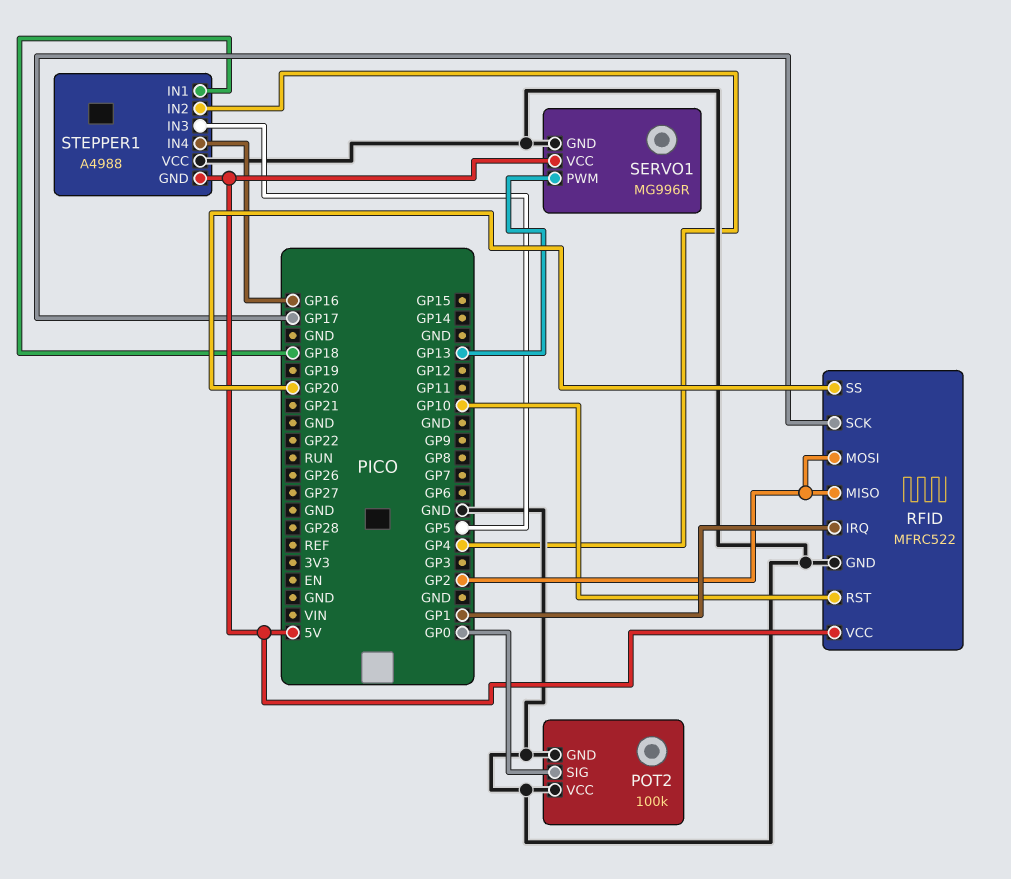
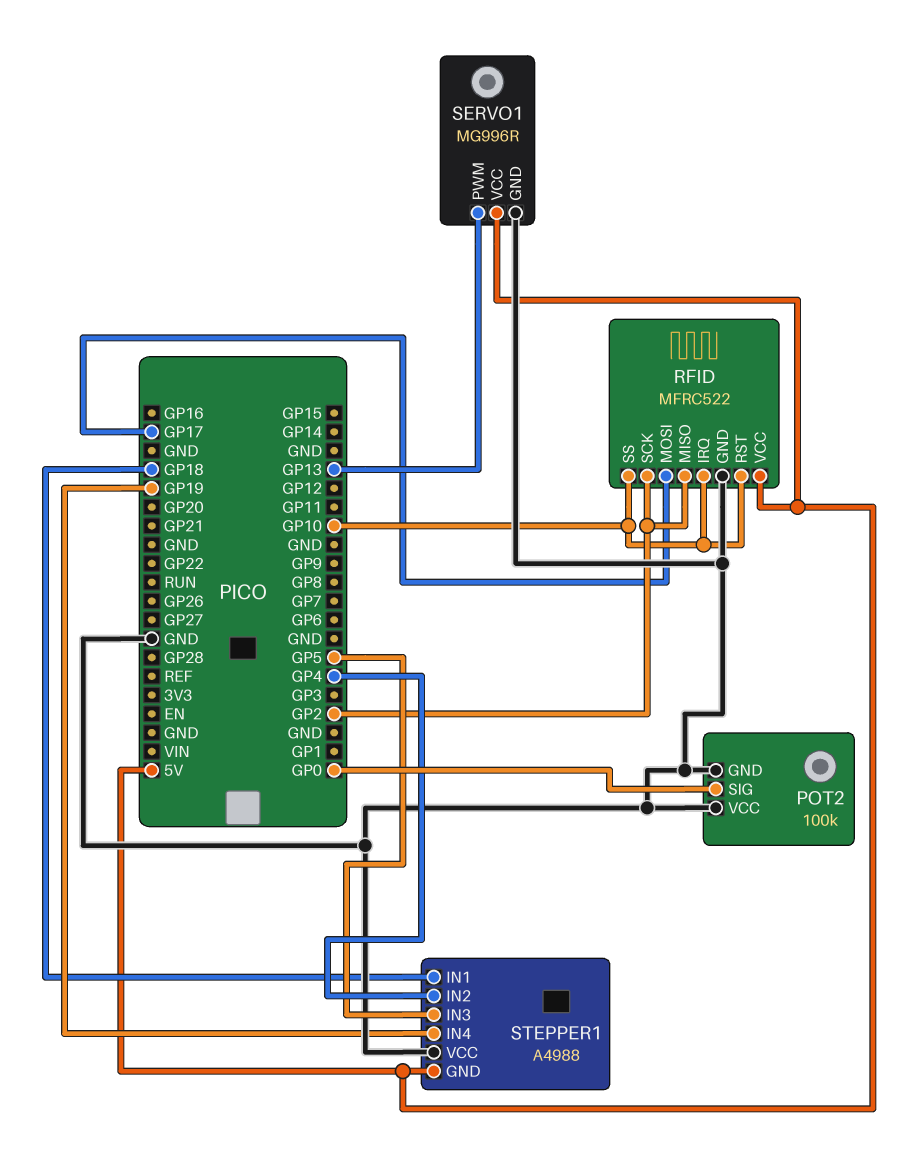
RFID pin IRQ: GP1 -> GP10
RFID pin MOSI: GP2 -> GP17
RFID pin SCK: GP17 -> GP2
RFID pin SS: GP20 -> GP10
STEPPER1 pin IN4: GP16 -> GP19

